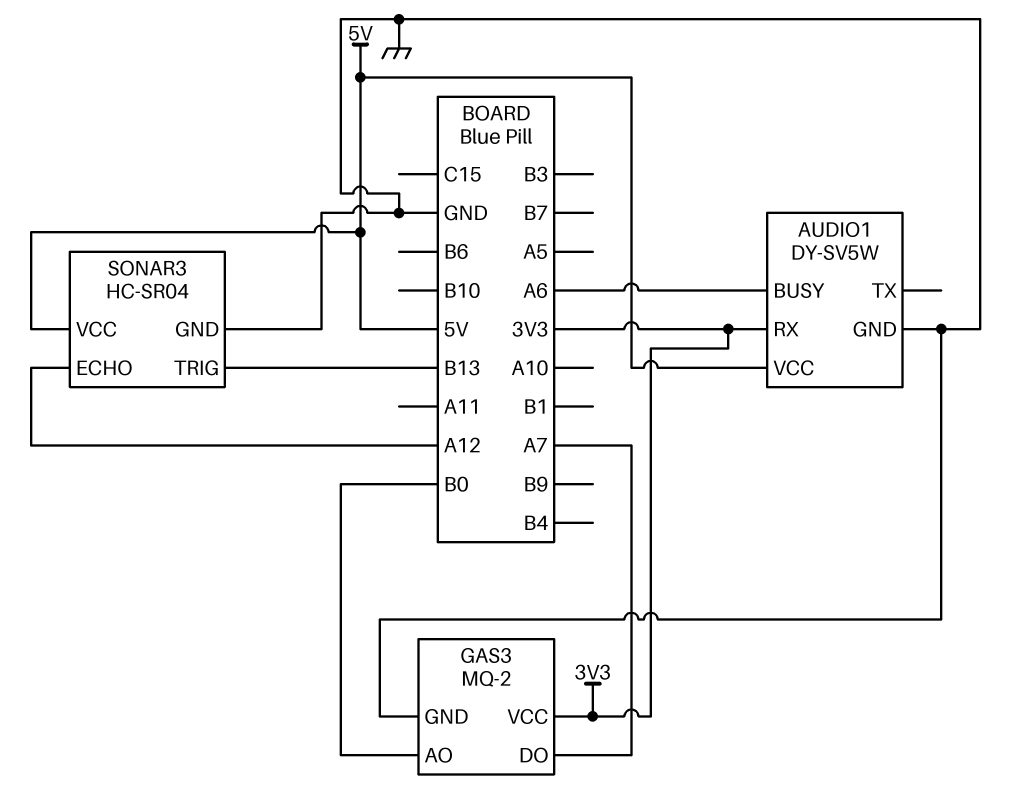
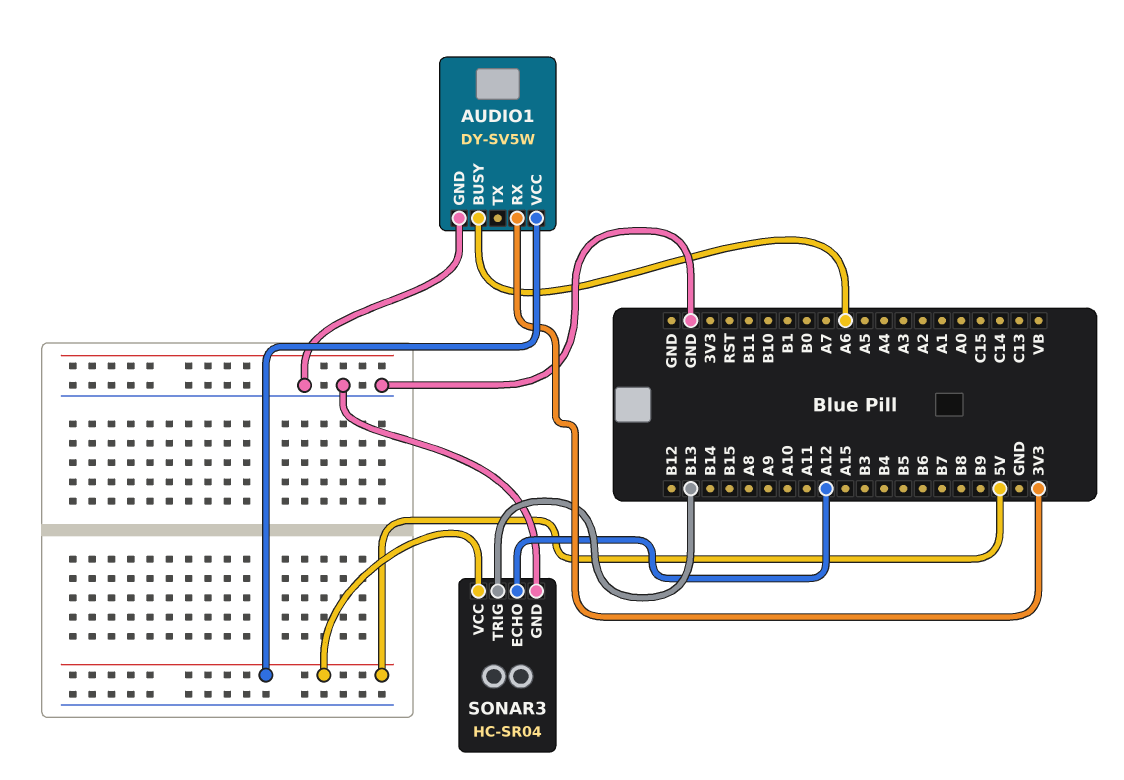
GAS3: MQ-2 -> none
GAS3 pin AO: B0 -> none
GAS3 pin DO: A7 -> none
GAS3 pin GND: GND -> none
GAS3 pin VCC: 3V3 -> none

